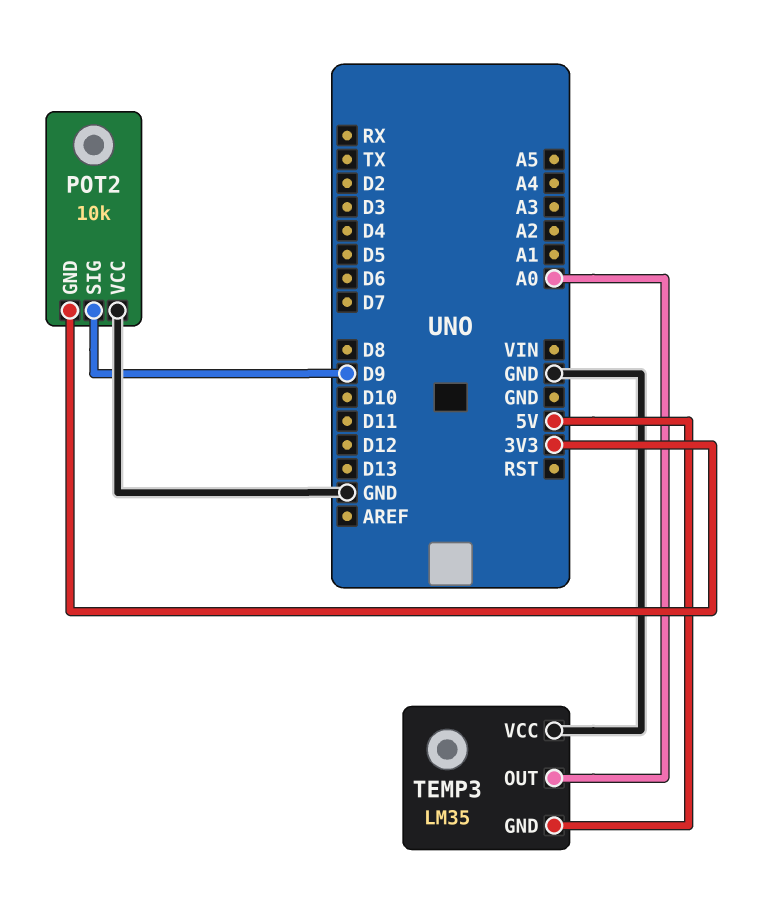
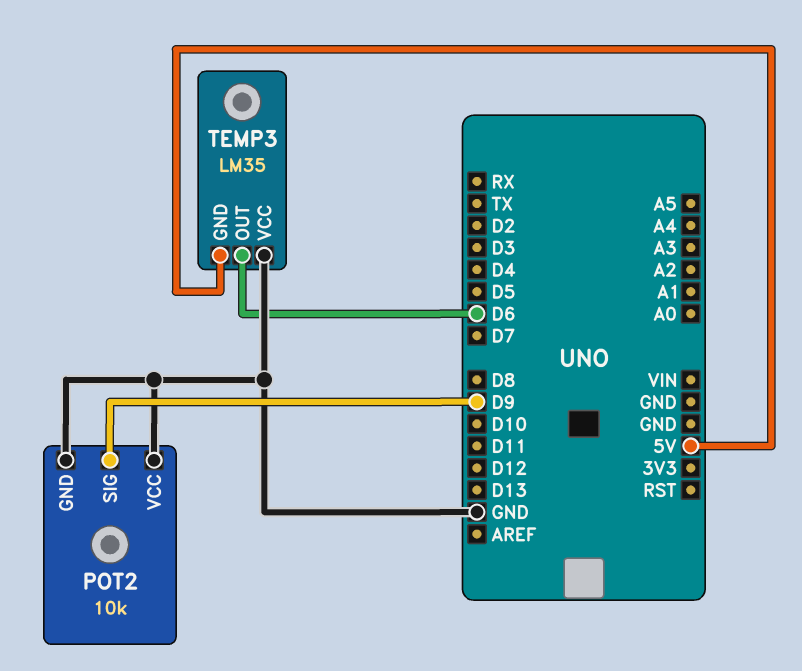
POT2 pin GND: 3V3 -> GND
TEMP3 pin OUT: A0 -> D6

